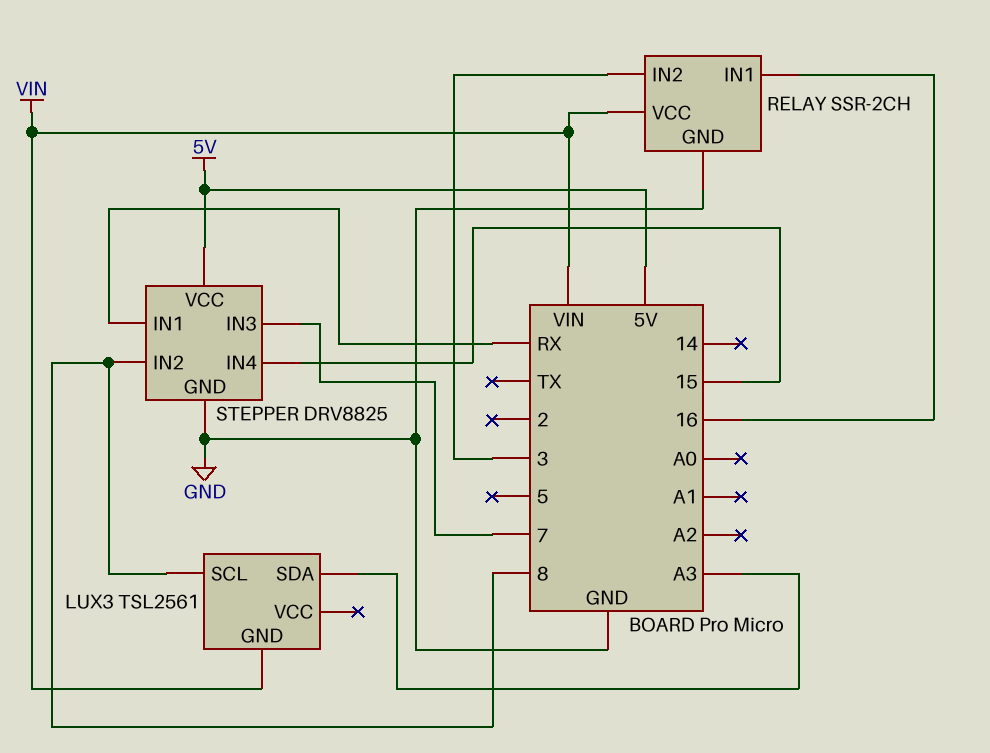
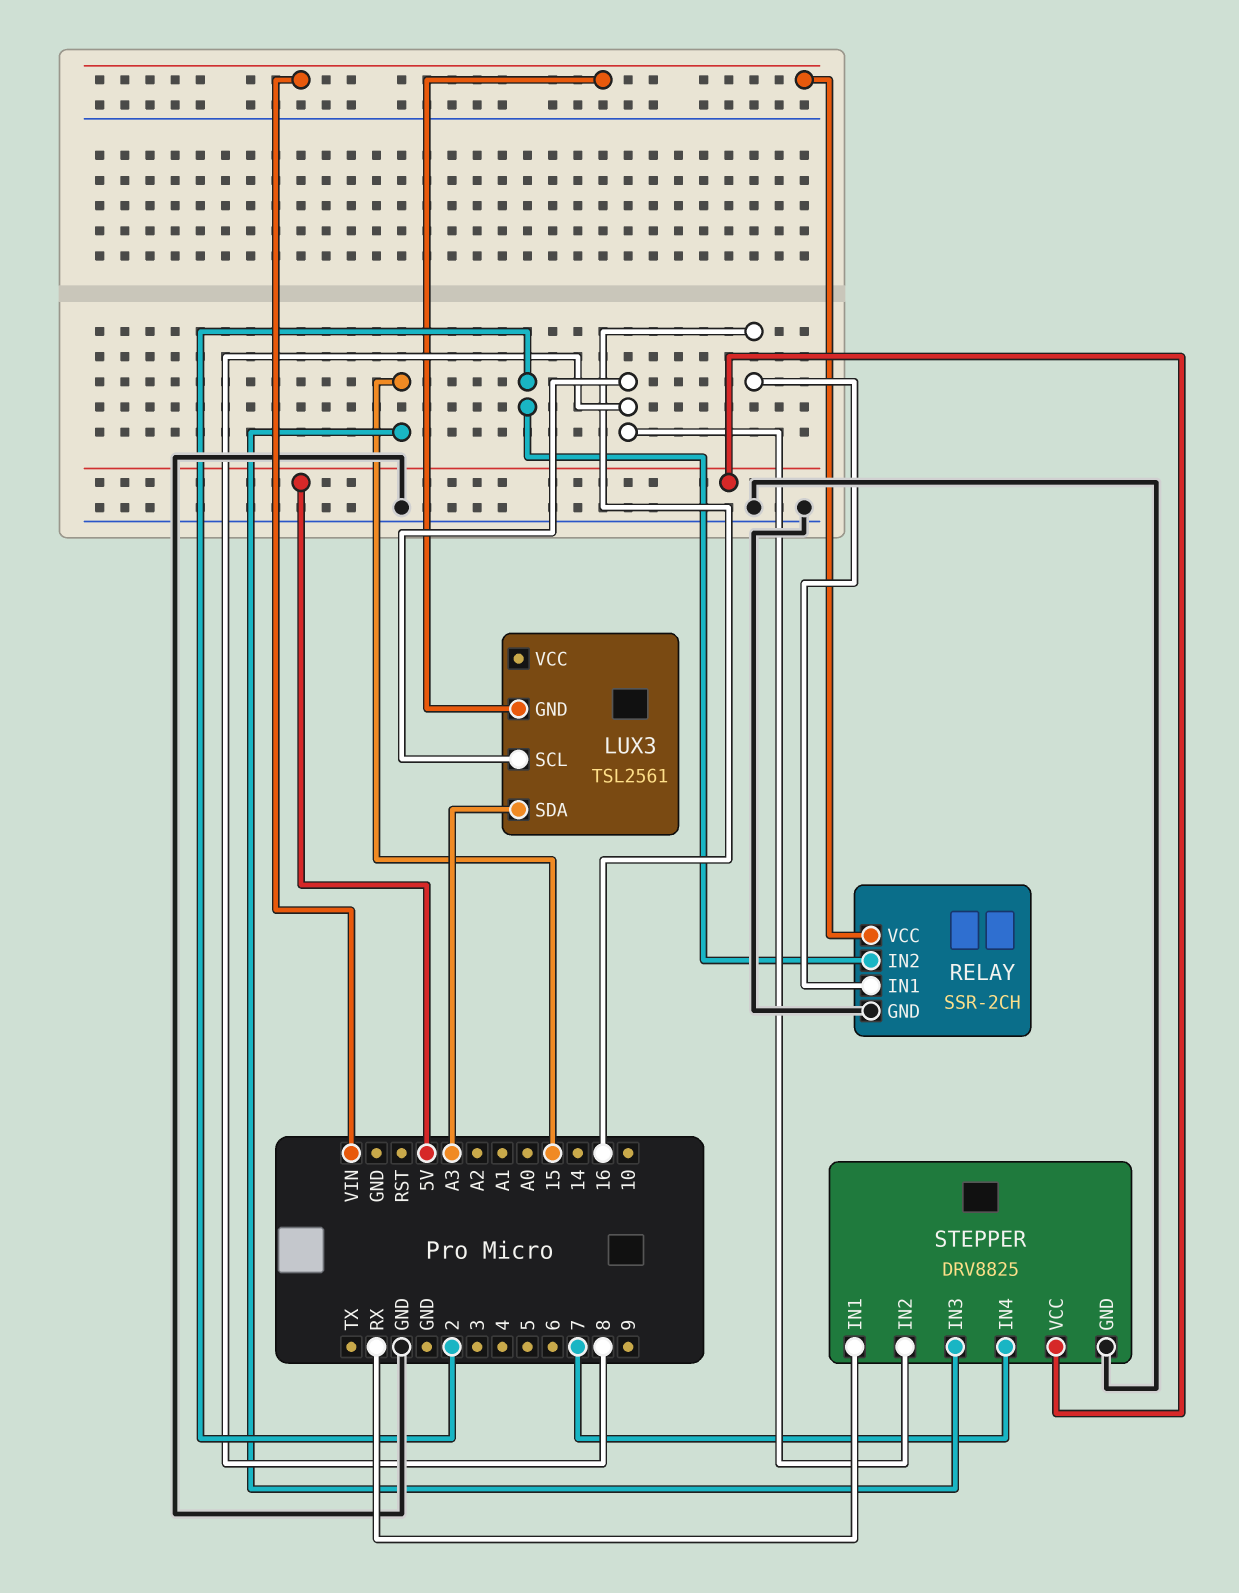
RELAY pin IN2: 3 -> 2
STEPPER pin IN3: 7 -> 15
STEPPER pin IN4: 15 -> 7

